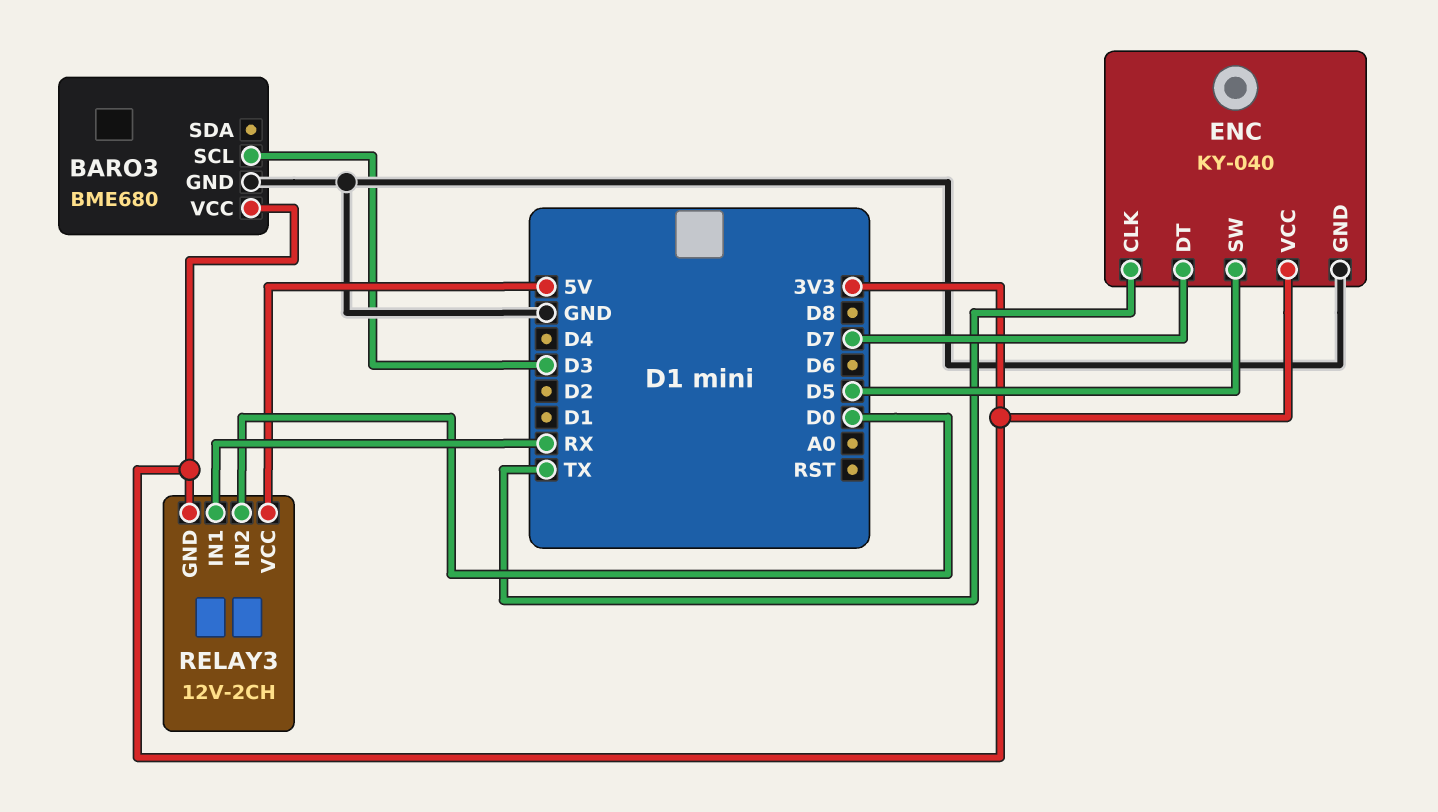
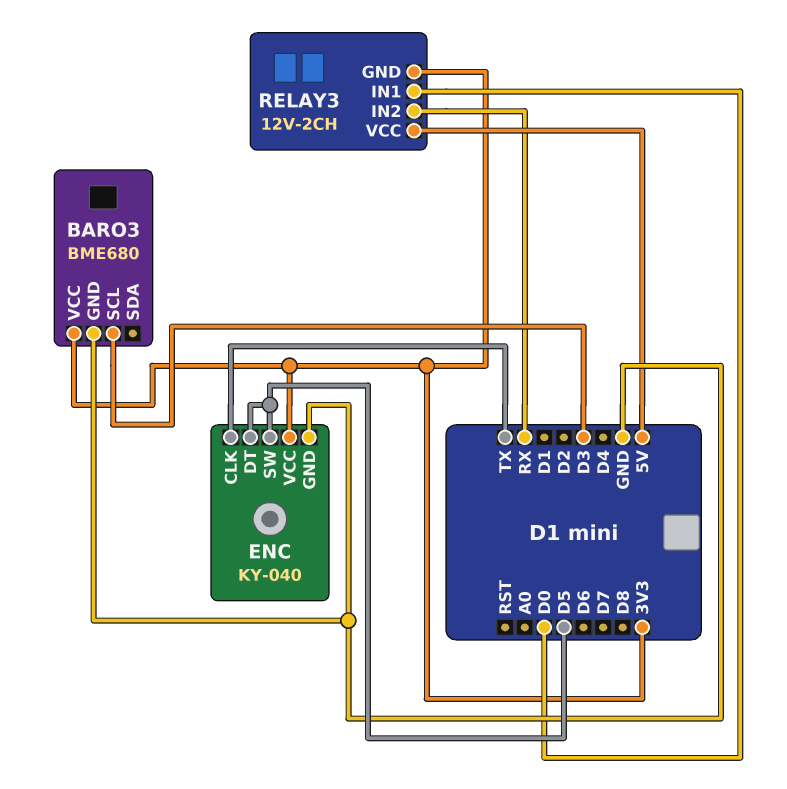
ENC pin DT: D7 -> D5
RELAY3 pin IN1: RX -> D0
RELAY3 pin IN2: D0 -> RX

